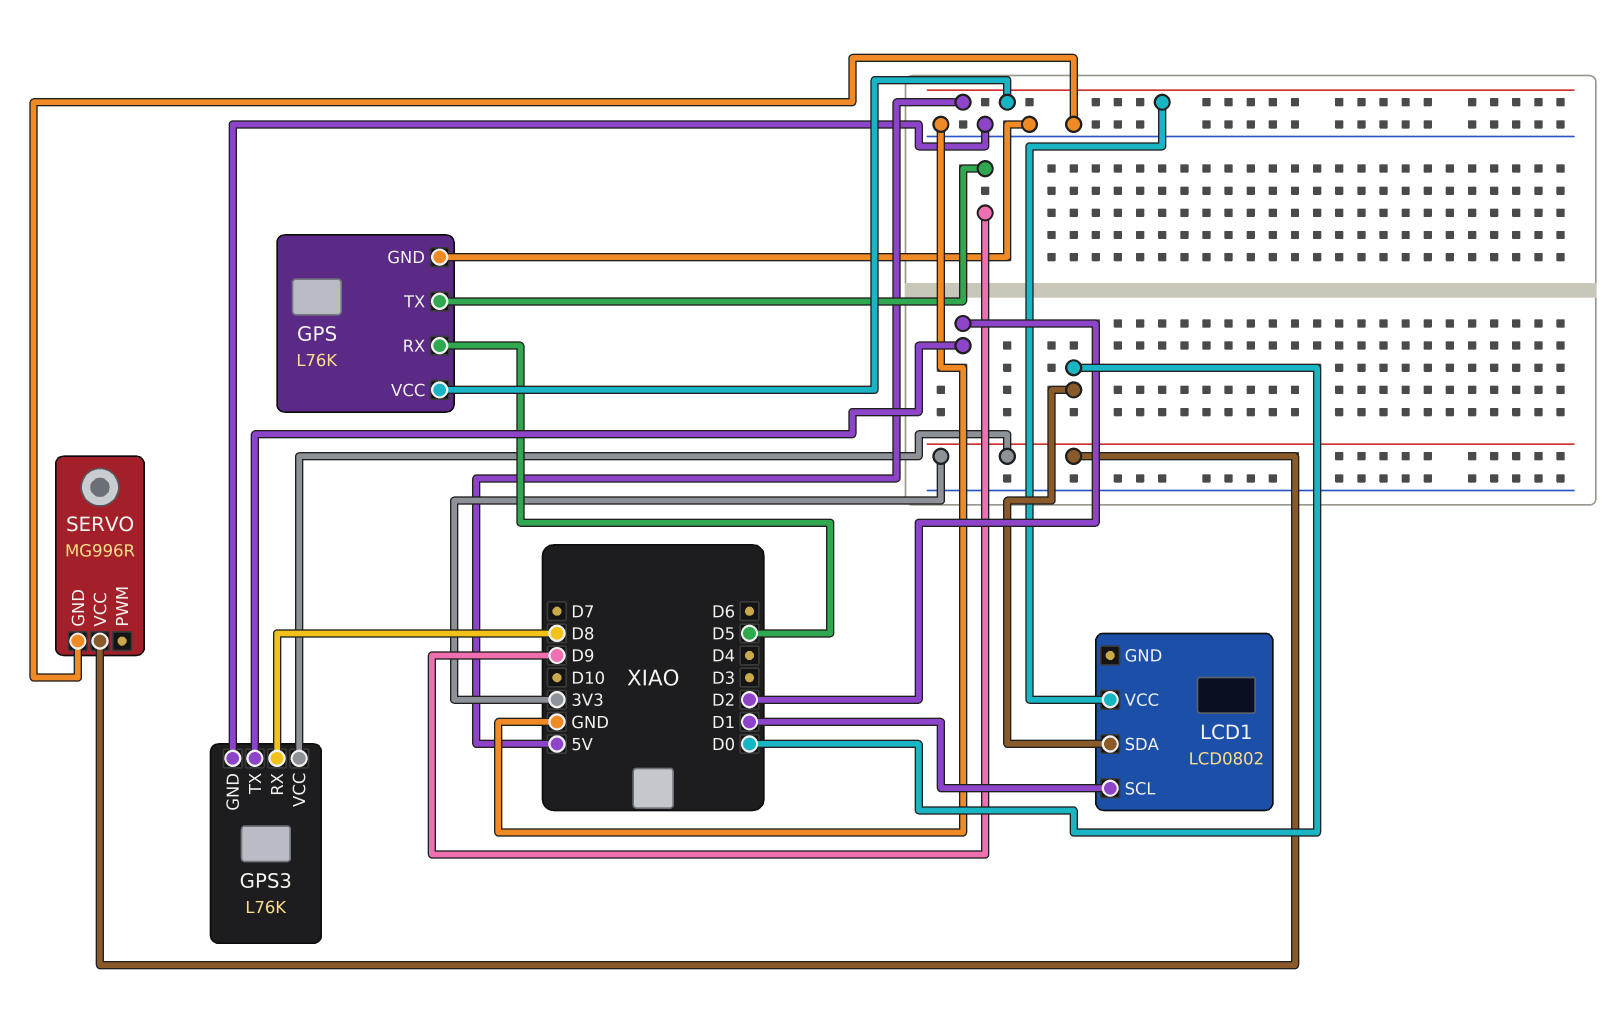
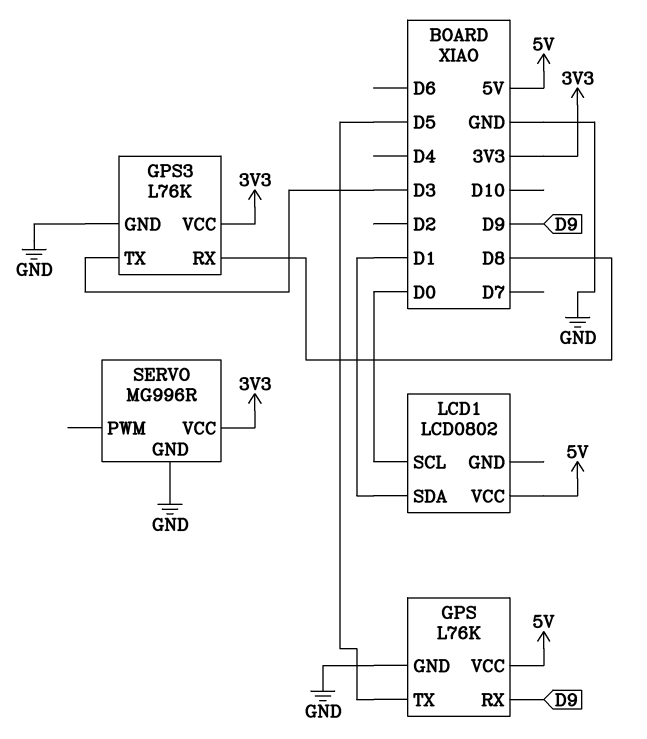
GPS pin RX: D5 -> D9
GPS pin TX: D9 -> D5
GPS3 pin TX: D2 -> D3
LCD1 pin SCL: D1 -> D0
LCD1 pin SDA: D0 -> D1

